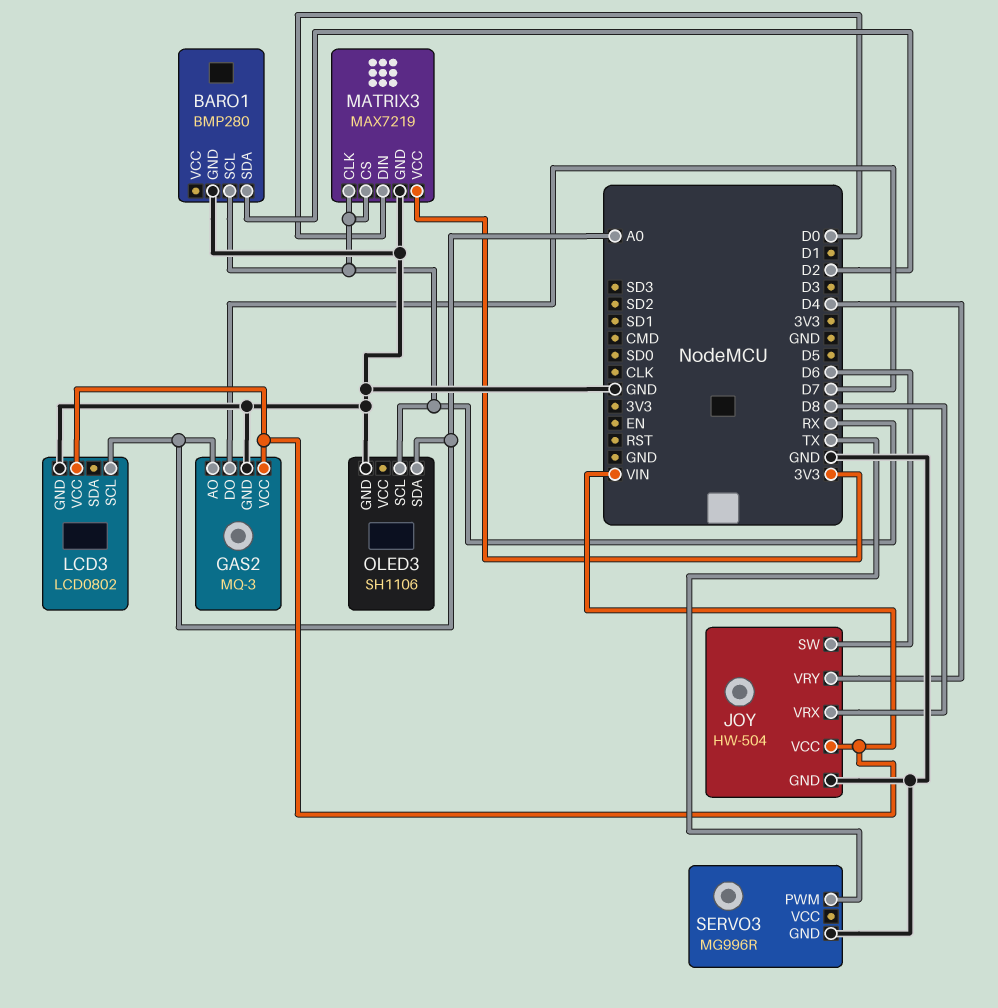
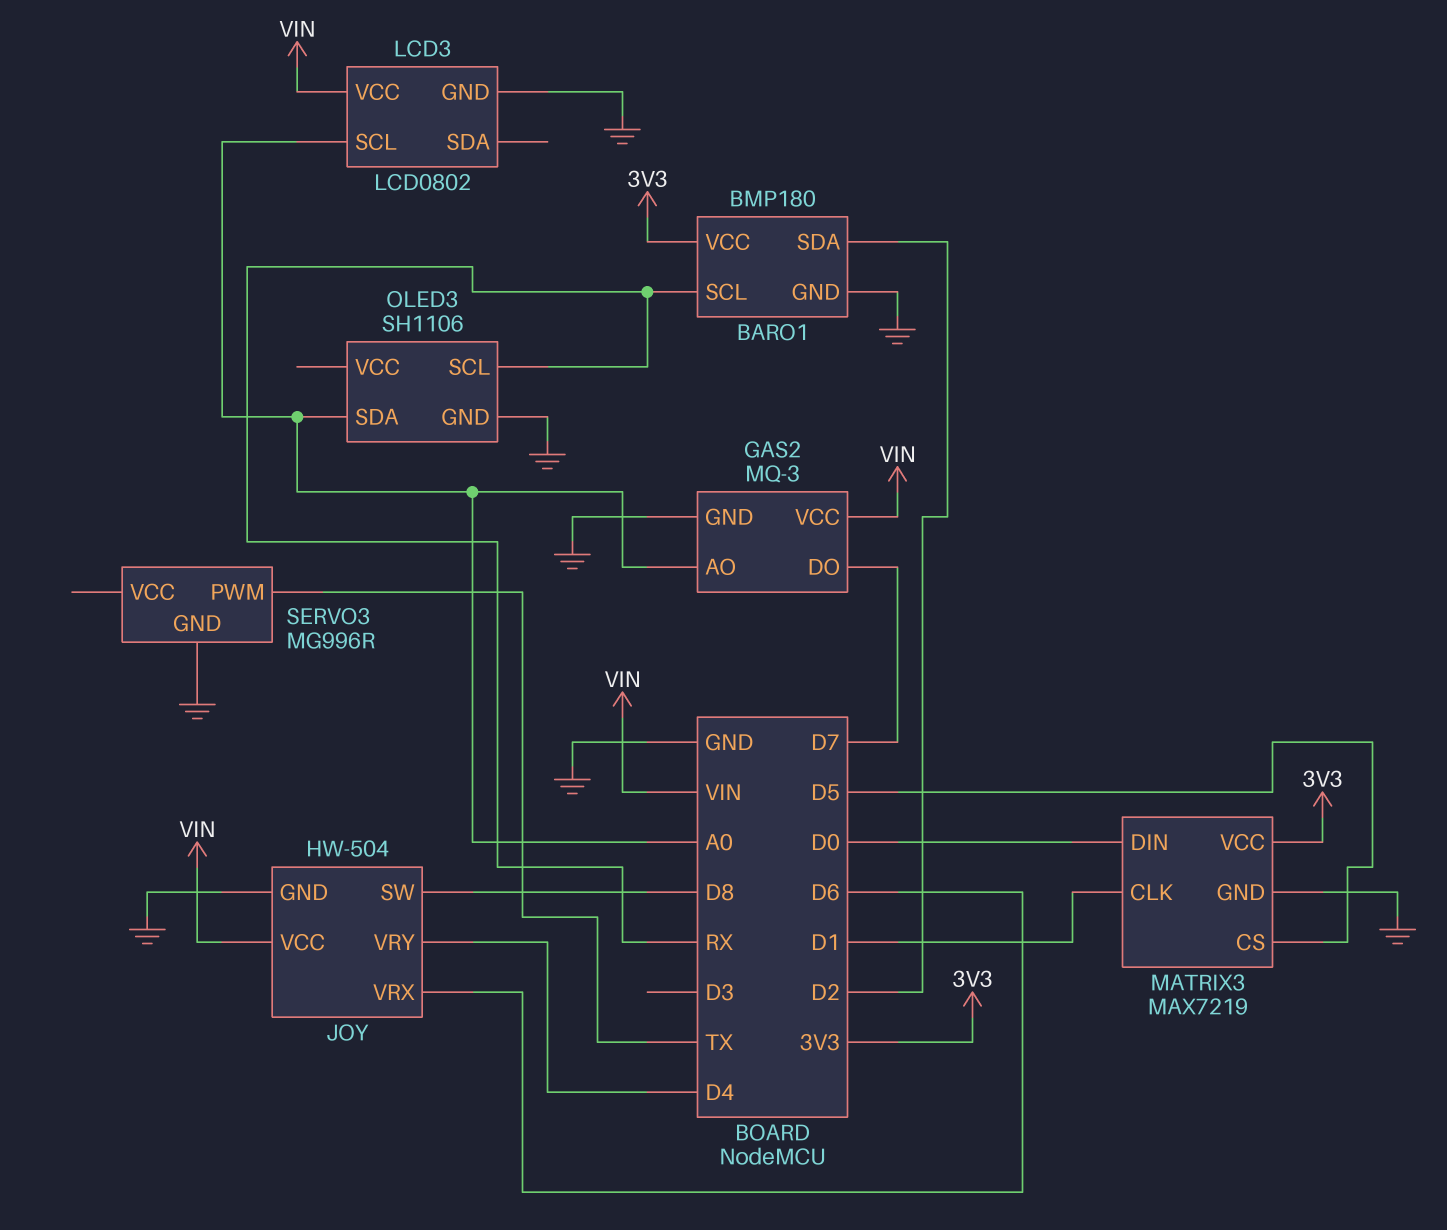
BARO1: BMP280 -> BMP180
BARO1 pin VCC: none -> 3V3
JOY pin SW: D6 -> D8
JOY pin VRX: D8 -> D6
MATRIX3 pin CLK: RX -> D1
MATRIX3 pin CS: RX -> D5

